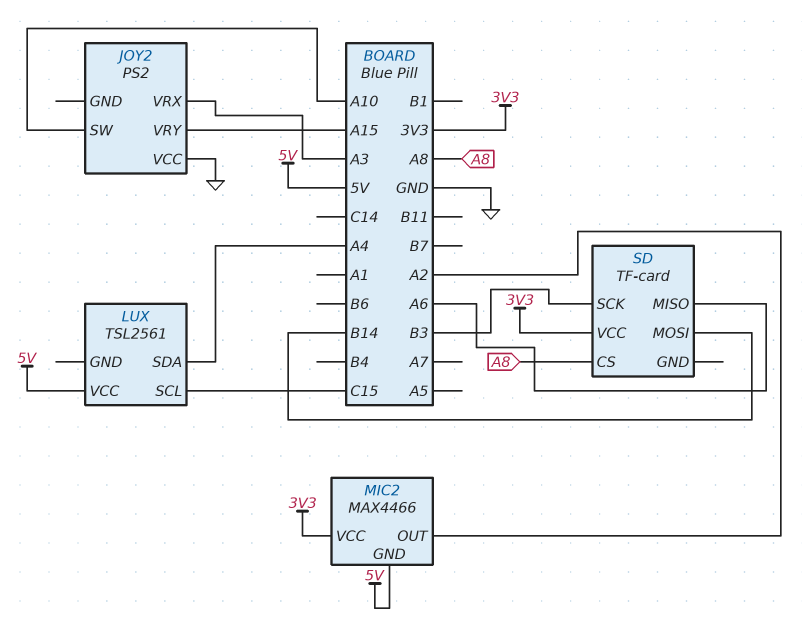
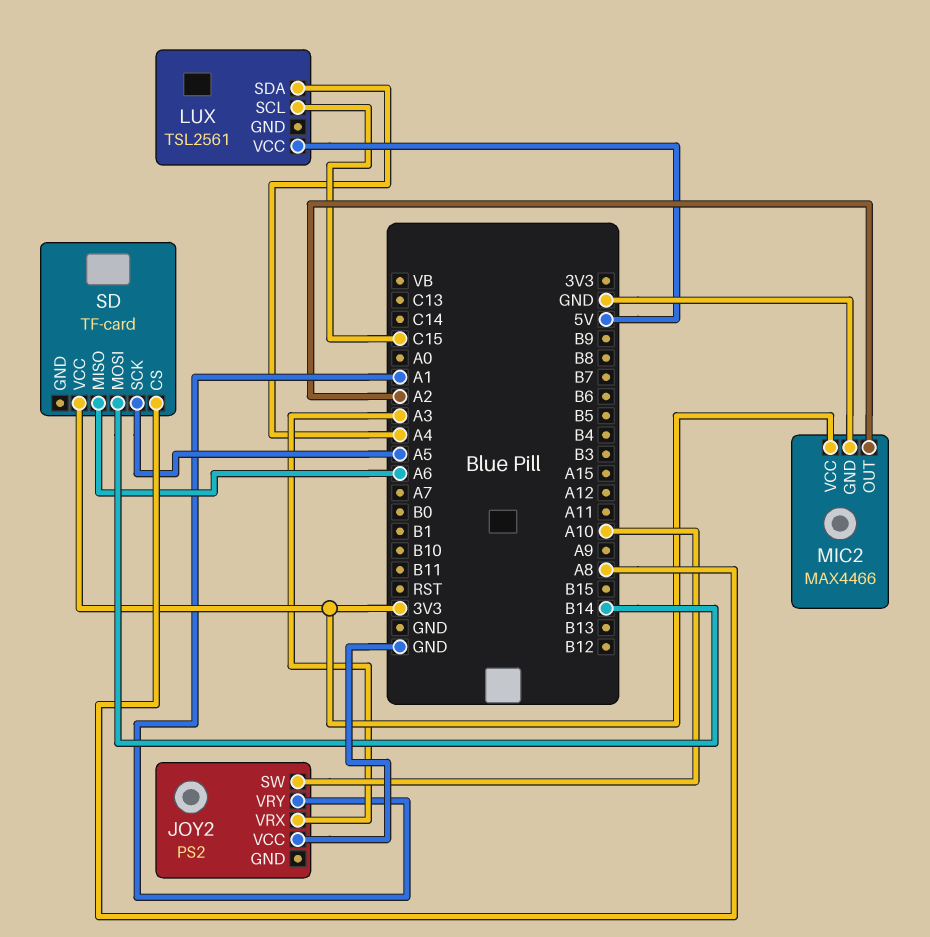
JOY2 pin VRY: A15 -> A1
MIC2 pin GND: 5V -> GND
SD pin SCK: B3 -> A5

